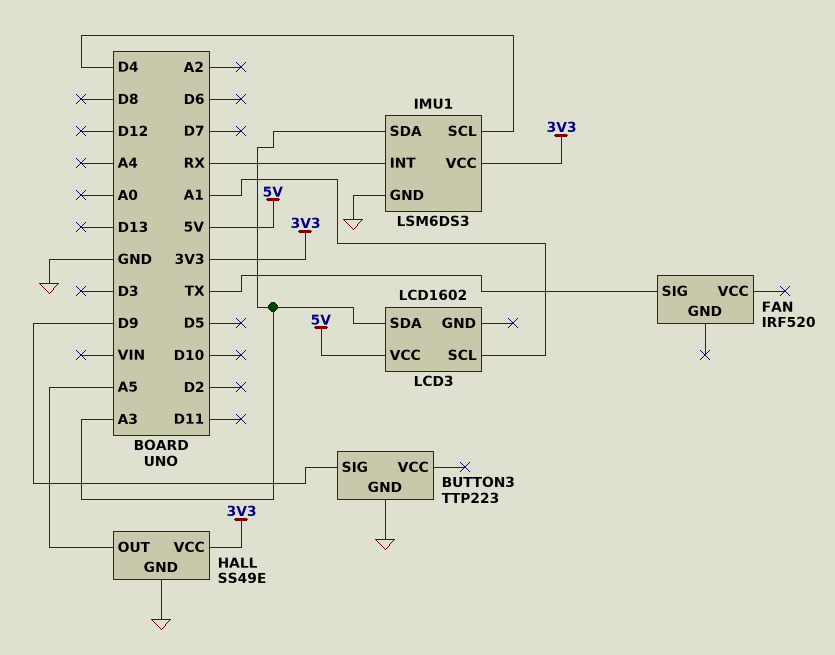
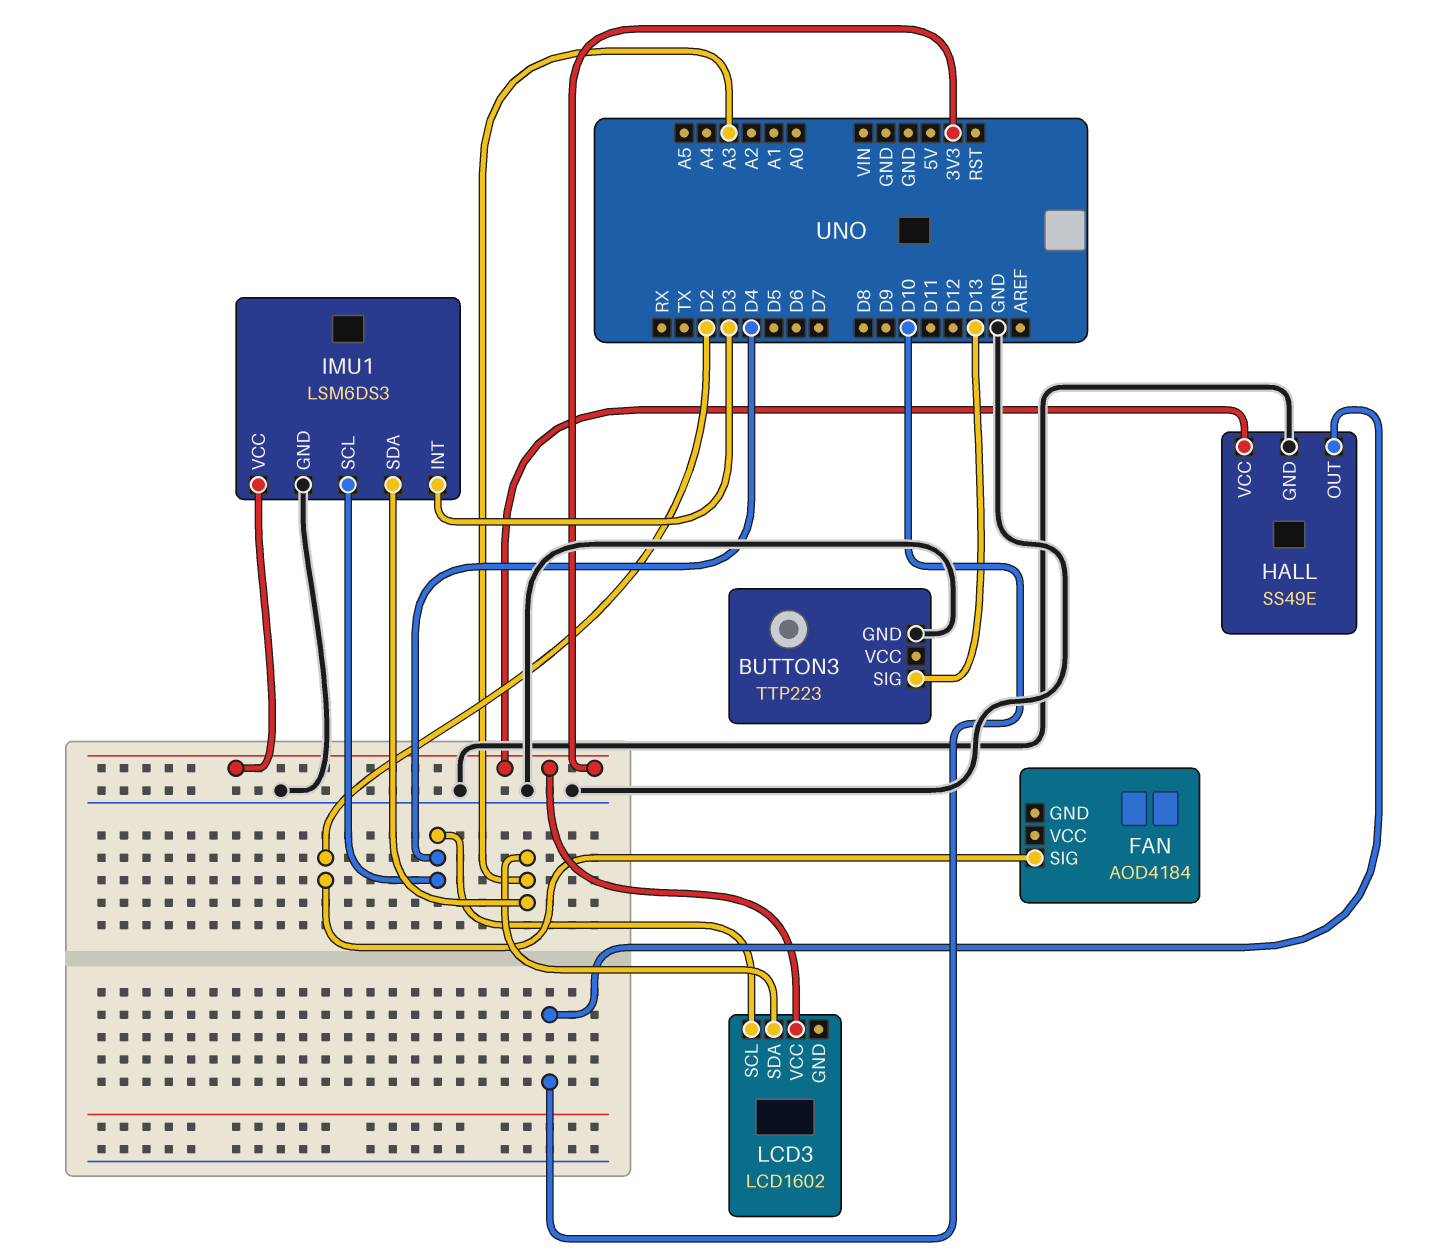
BUTTON3 pin SIG: D9 -> D13
FAN: IRF520 -> AOD4184
FAN pin SIG: TX -> D2
HALL pin OUT: A5 -> D10
IMU1 pin INT: RX -> D3
LCD3 pin SCL: A1 -> D4
LCD3 pin VCC: 5V -> 3V3

